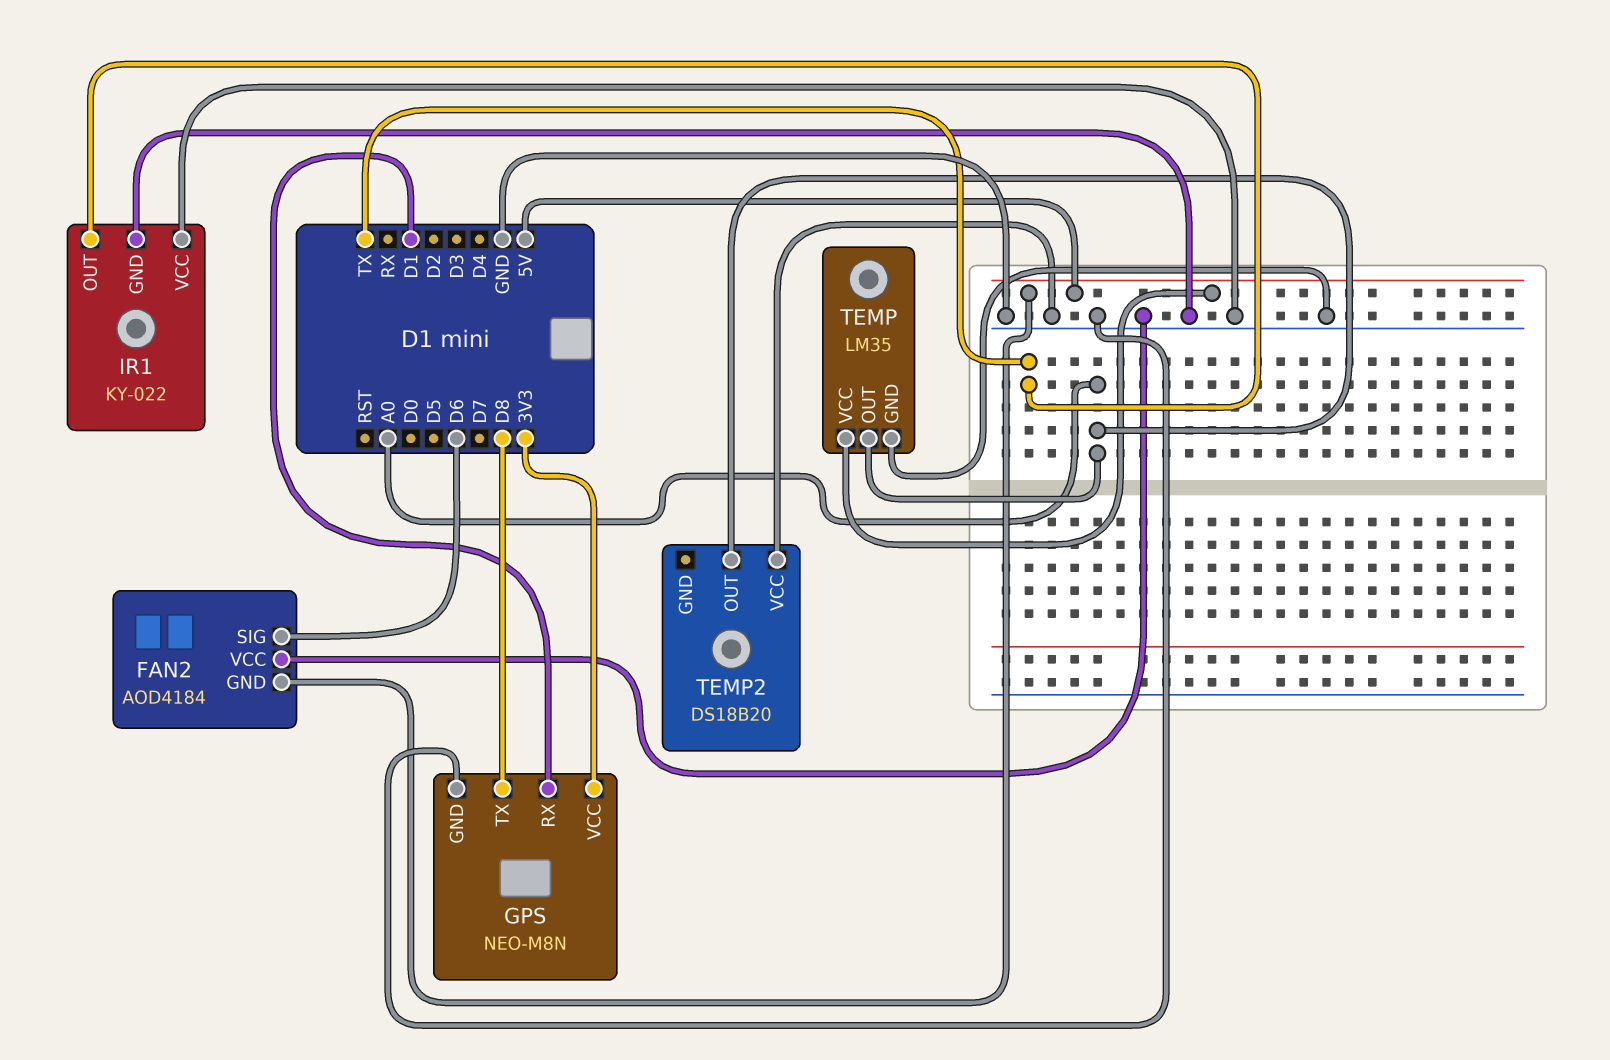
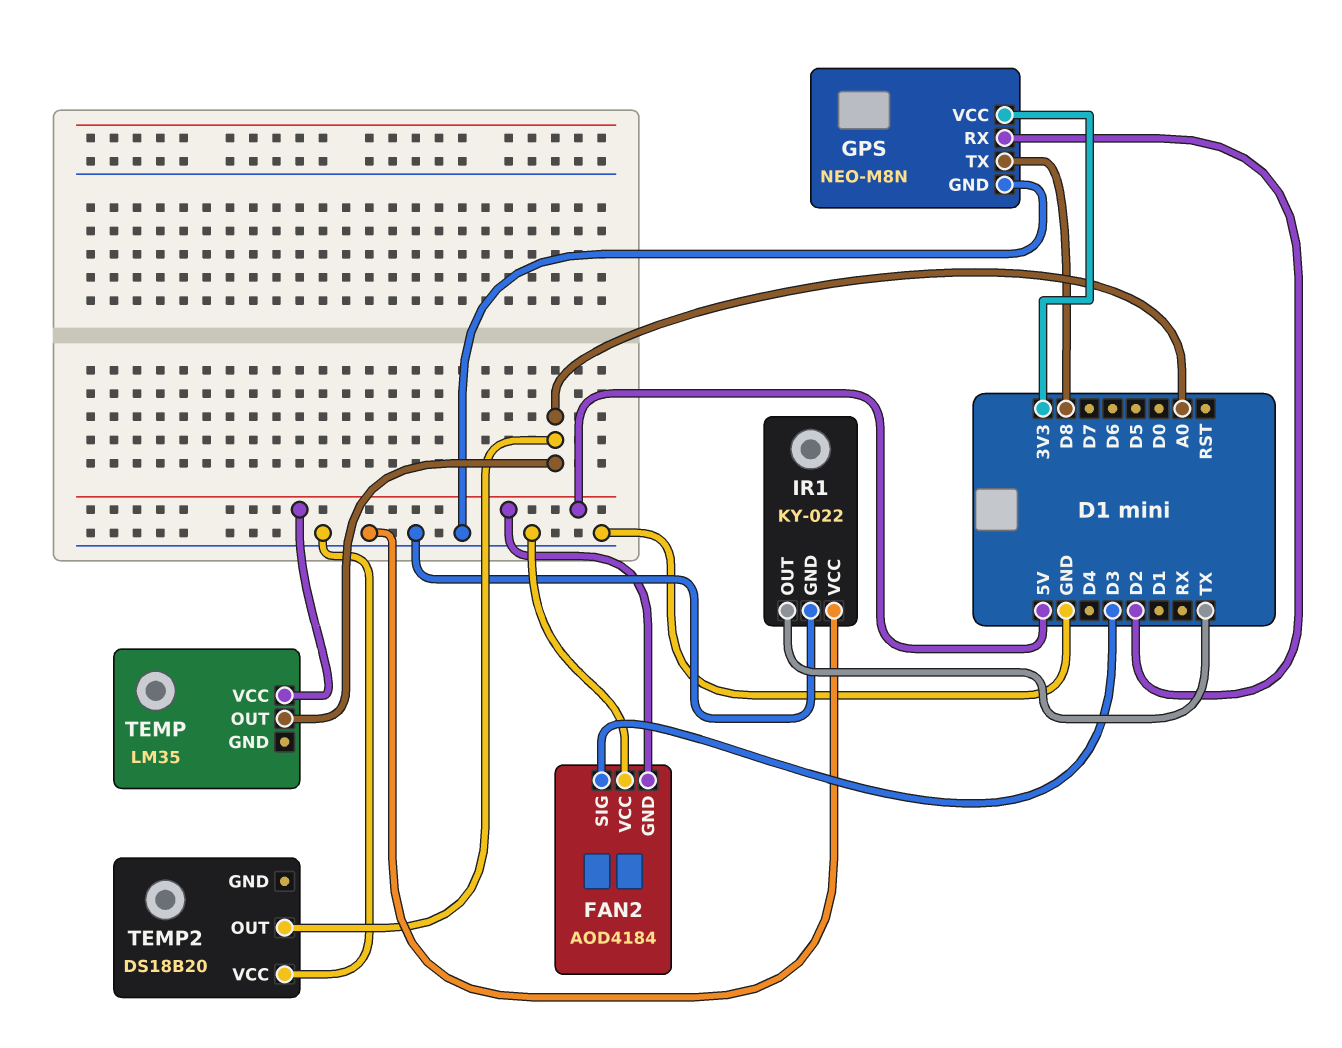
FAN2 pin SIG: D6 -> D3
GPS pin RX: D1 -> D2
TEMP pin GND: GND -> none

